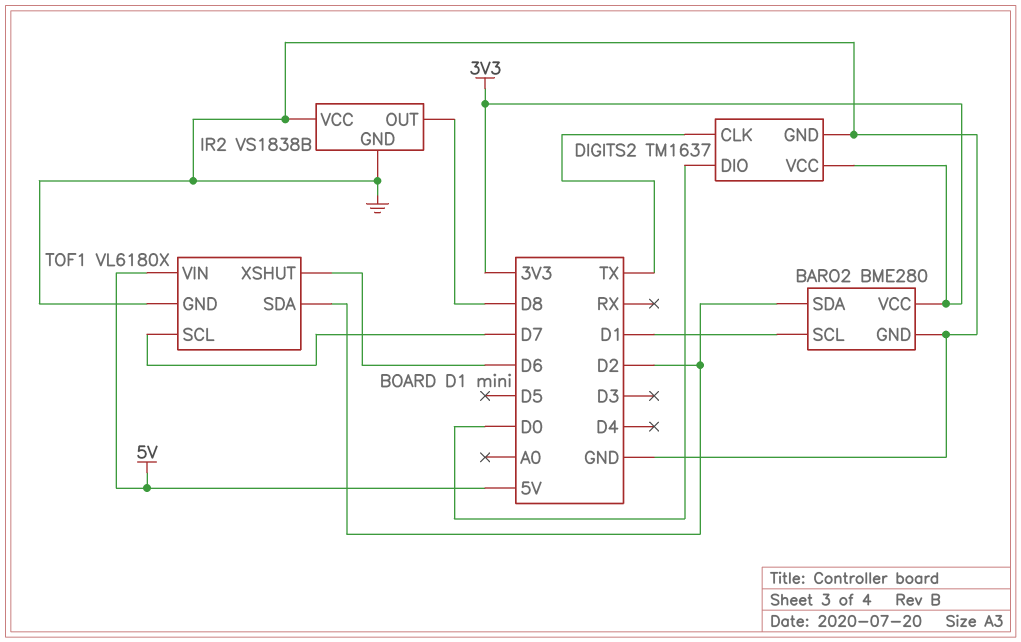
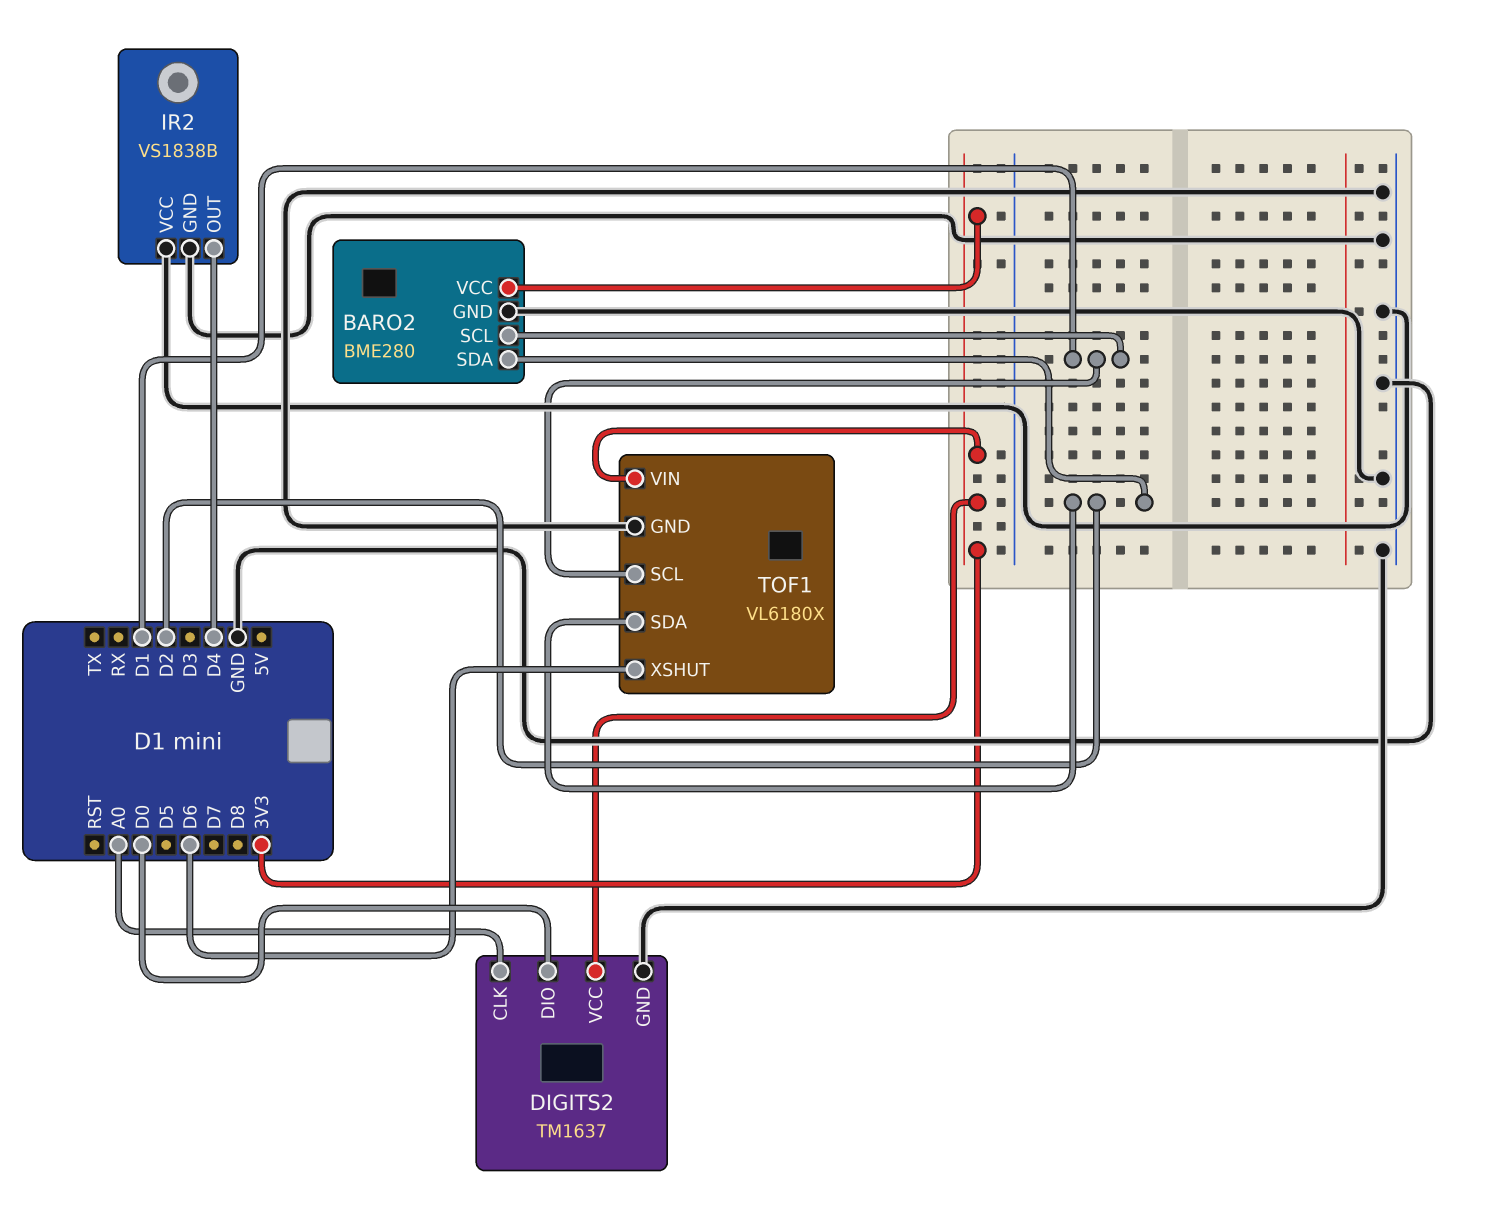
DIGITS2 pin CLK: TX -> A0
IR2 pin OUT: D8 -> D4
TOF1 pin SCL: D7 -> D1
TOF1 pin VIN: 5V -> 3V3

